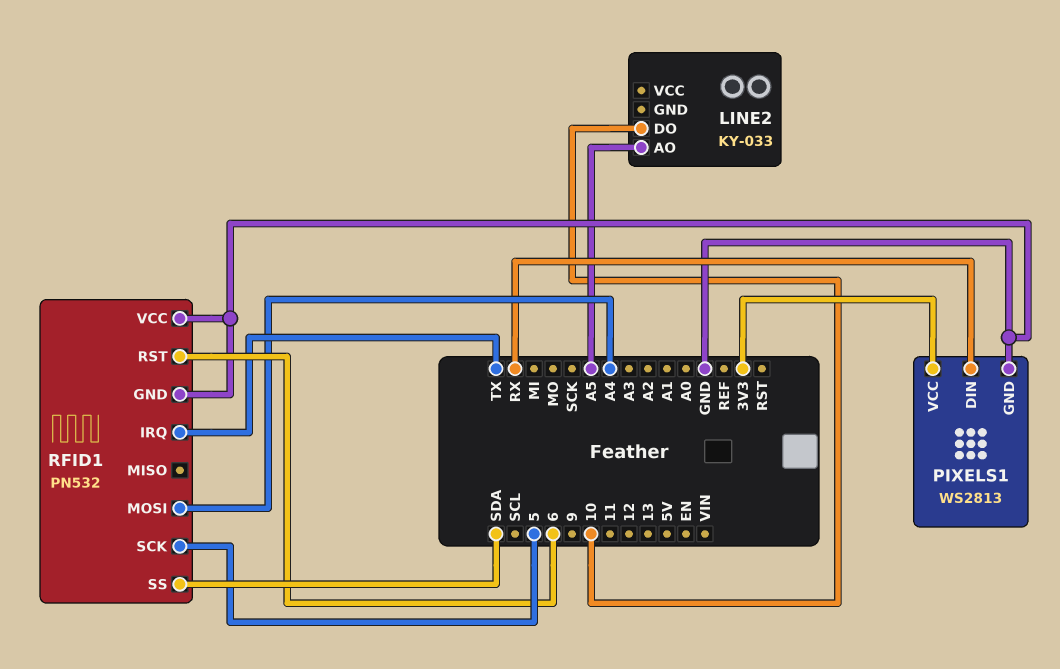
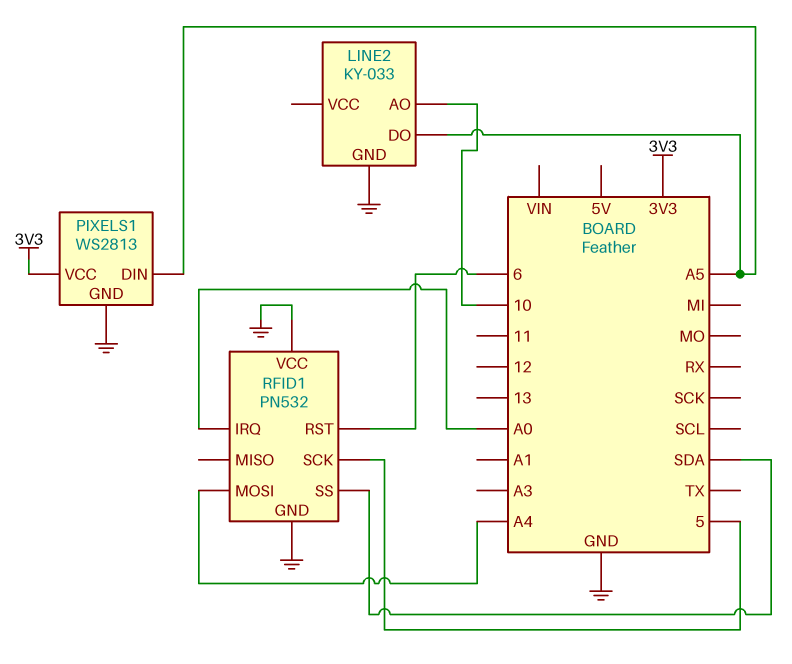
LINE2 pin AO: A5 -> 10
LINE2 pin DO: 10 -> A5
LINE2 pin GND: none -> GND
PIXELS1 pin DIN: RX -> A5
RFID1 pin IRQ: TX -> A0

